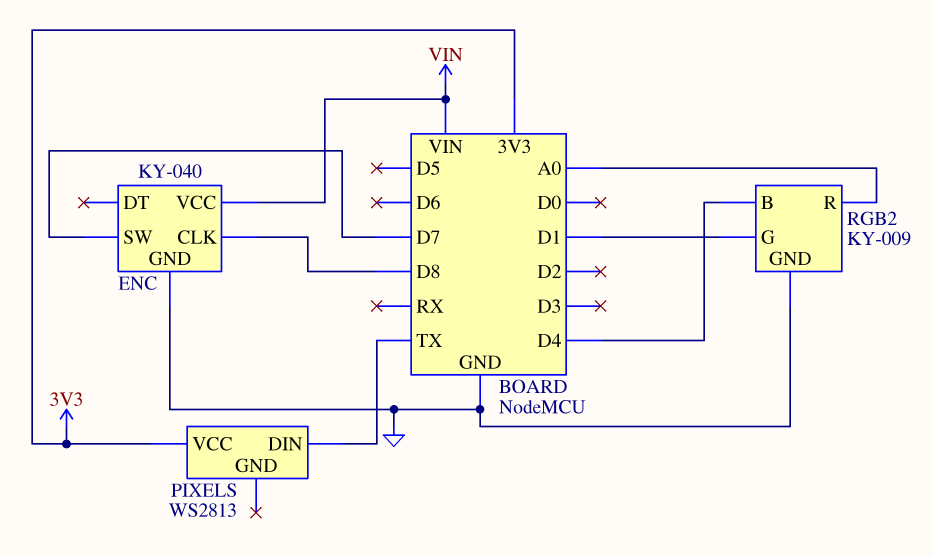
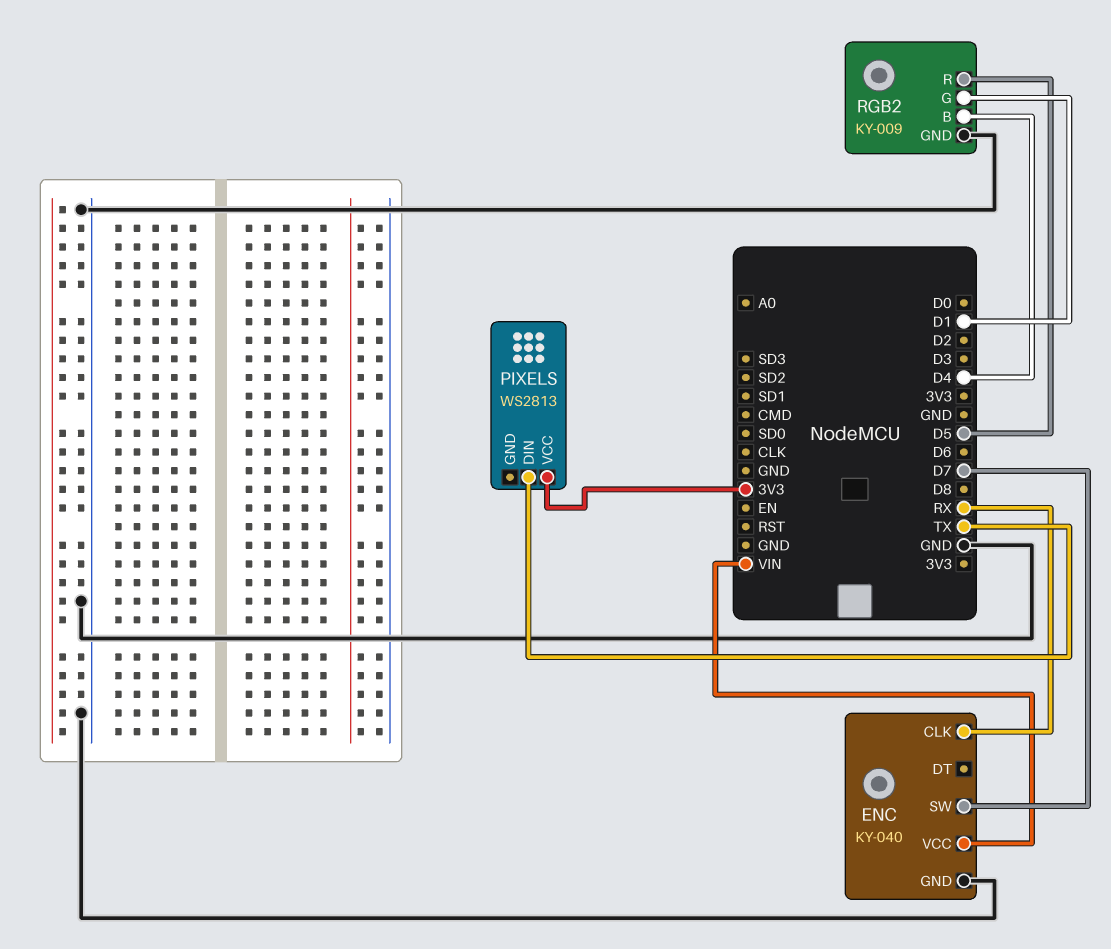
ENC pin CLK: D8 -> RX
RGB2 pin R: A0 -> D5

